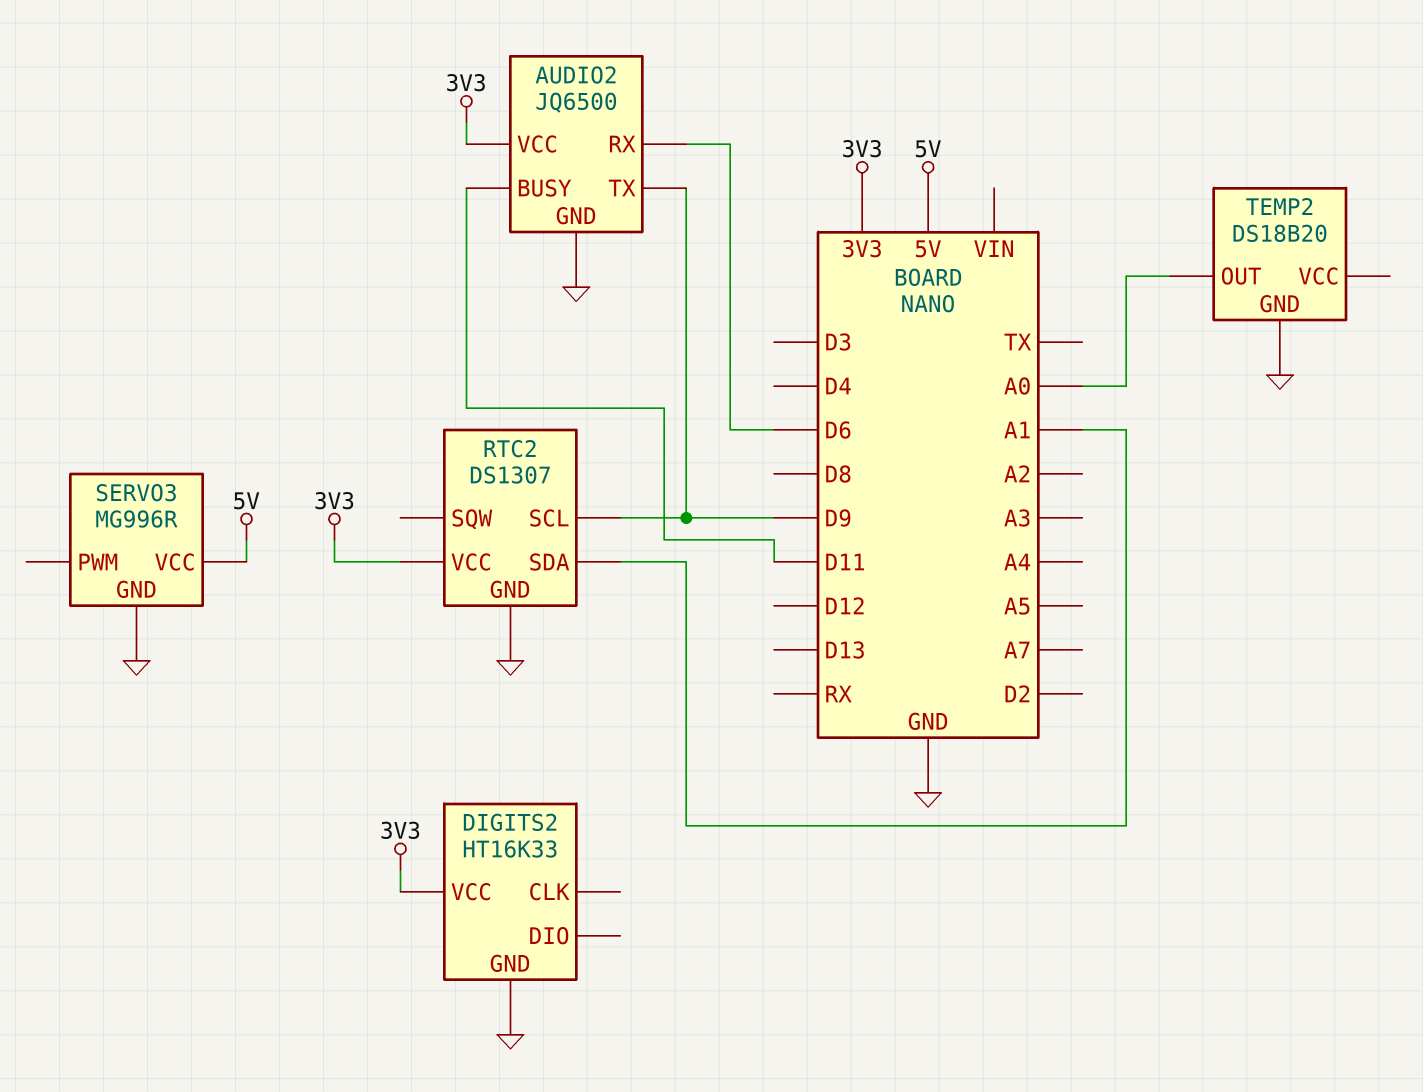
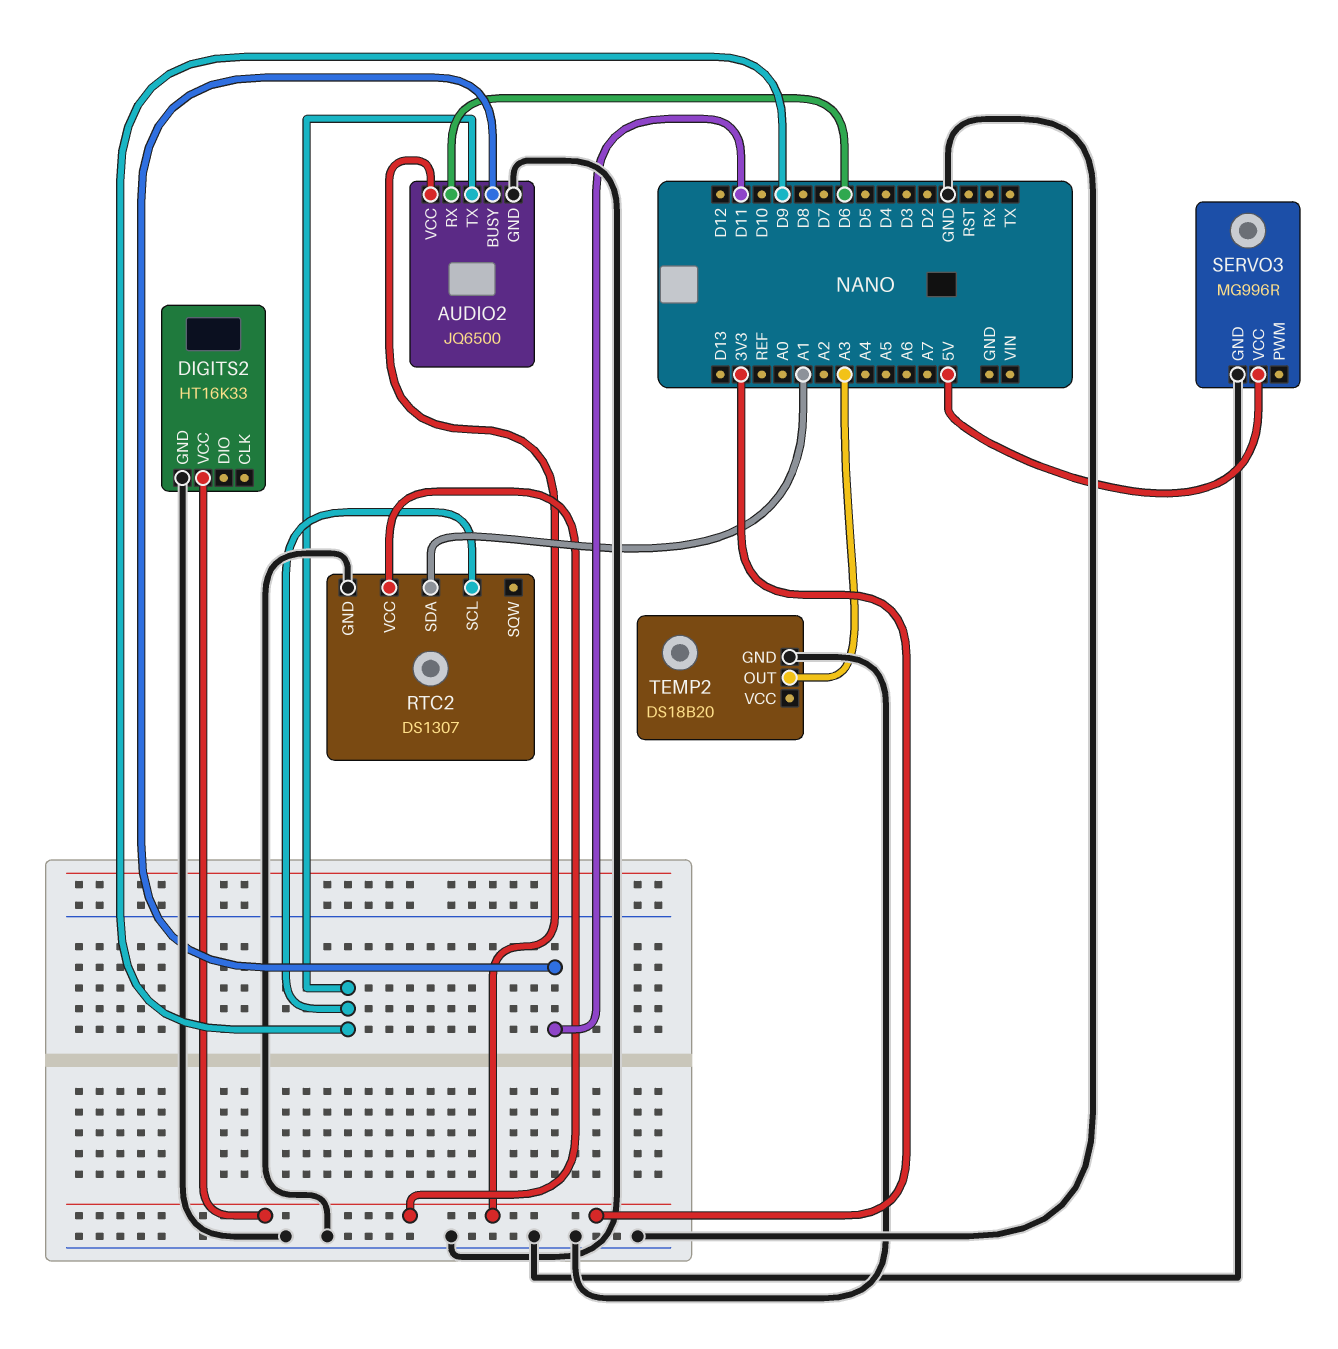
TEMP2 pin OUT: A0 -> A3

